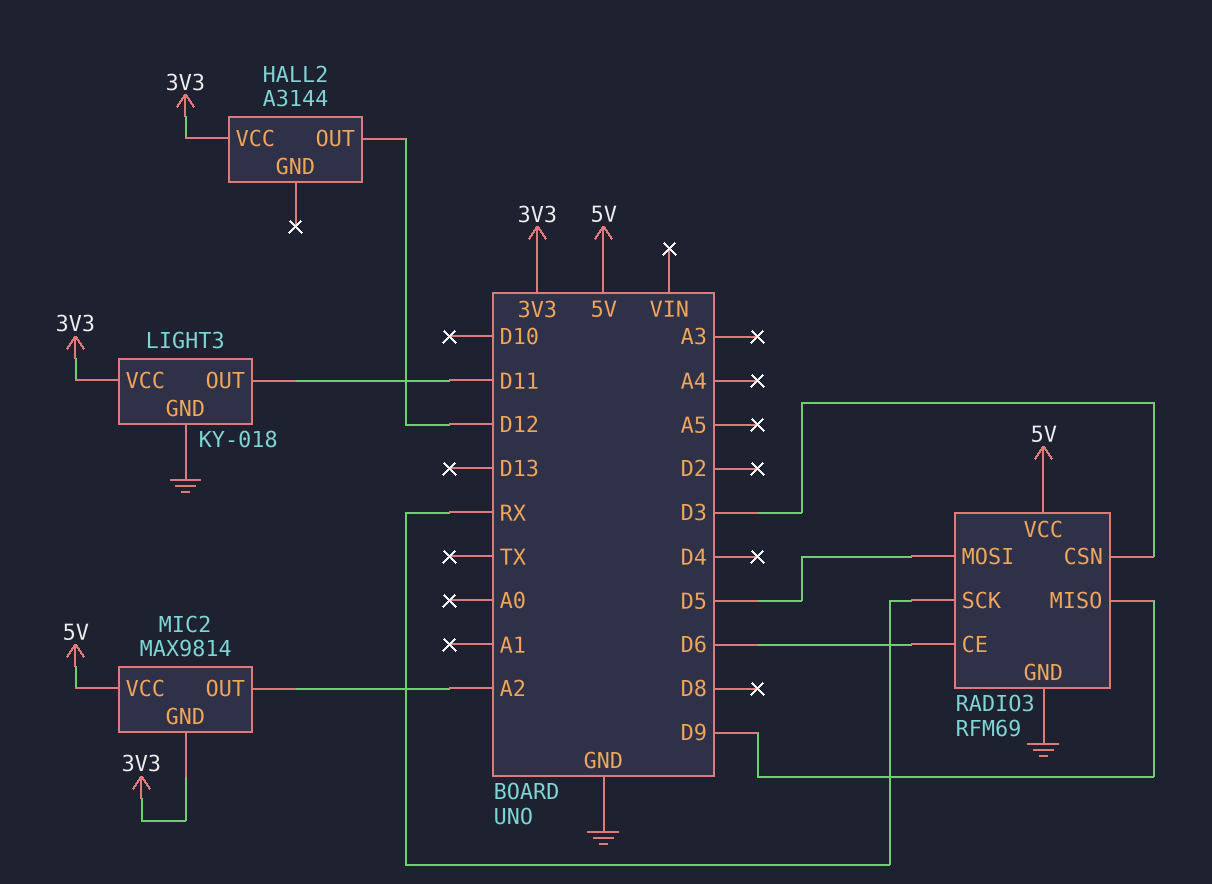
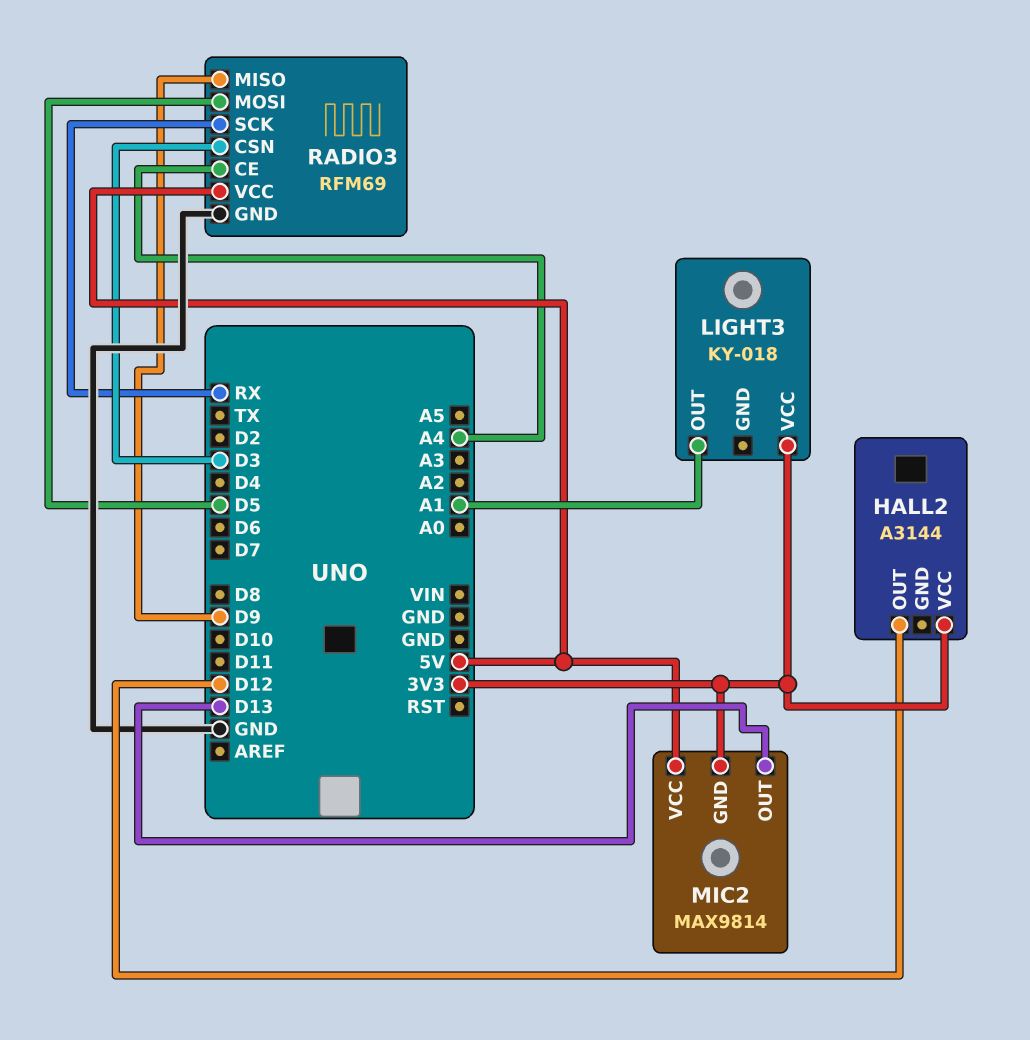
LIGHT3 pin GND: GND -> none
LIGHT3 pin OUT: D11 -> A1
MIC2 pin OUT: A2 -> D13
RADIO3 pin CE: D6 -> A4

